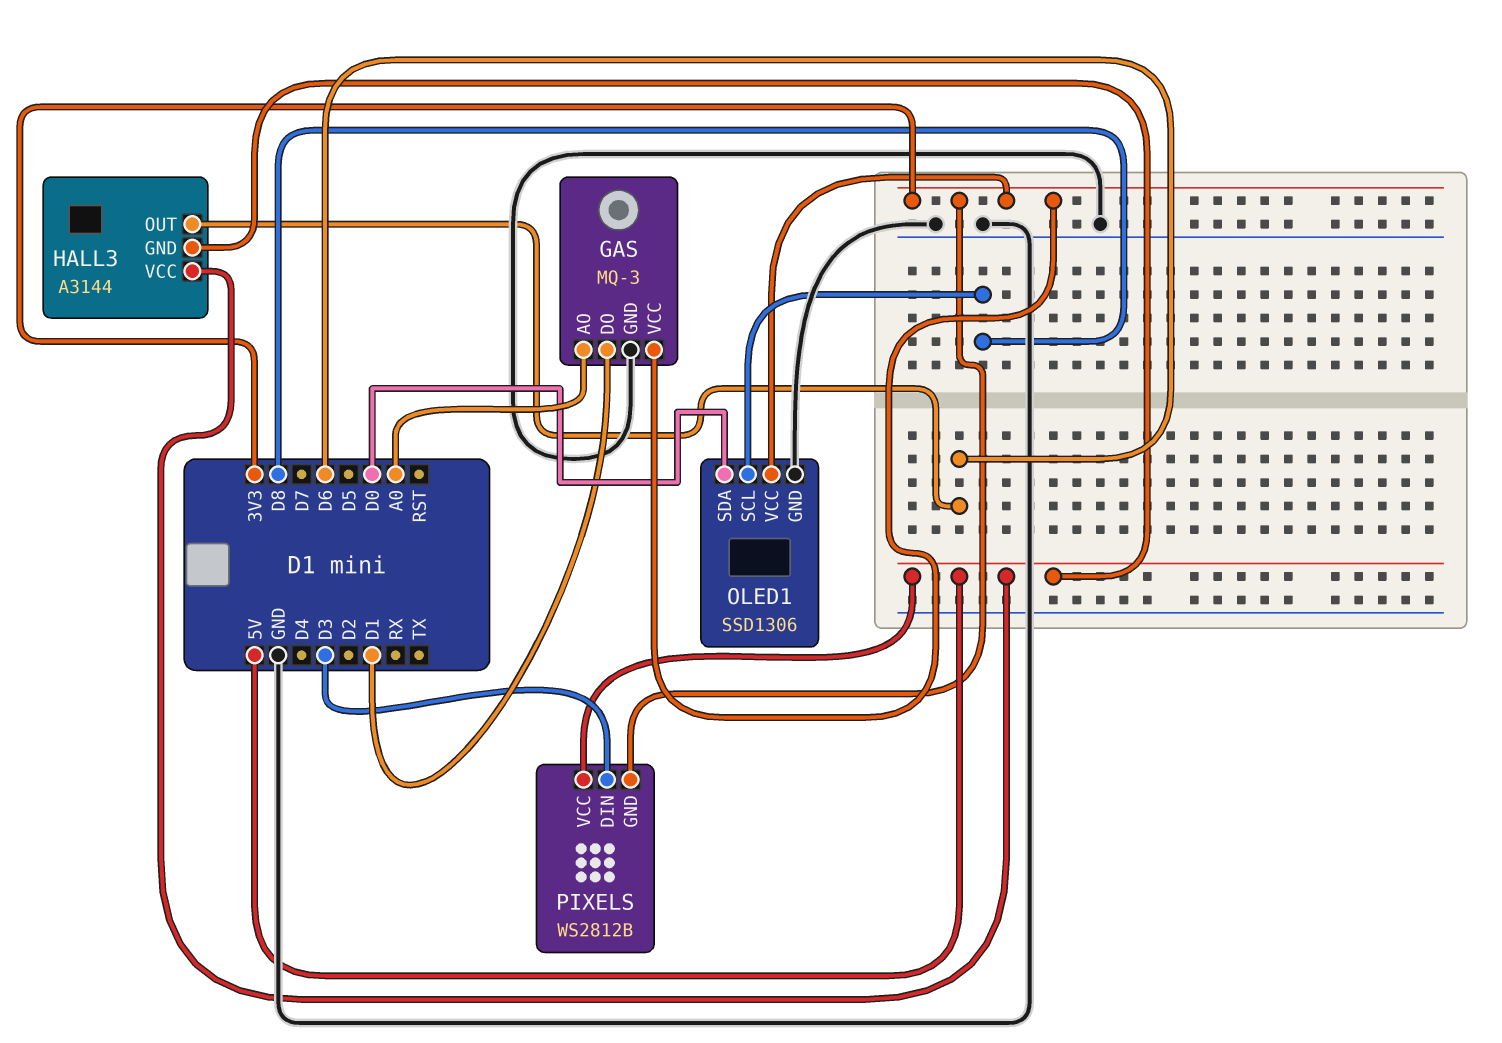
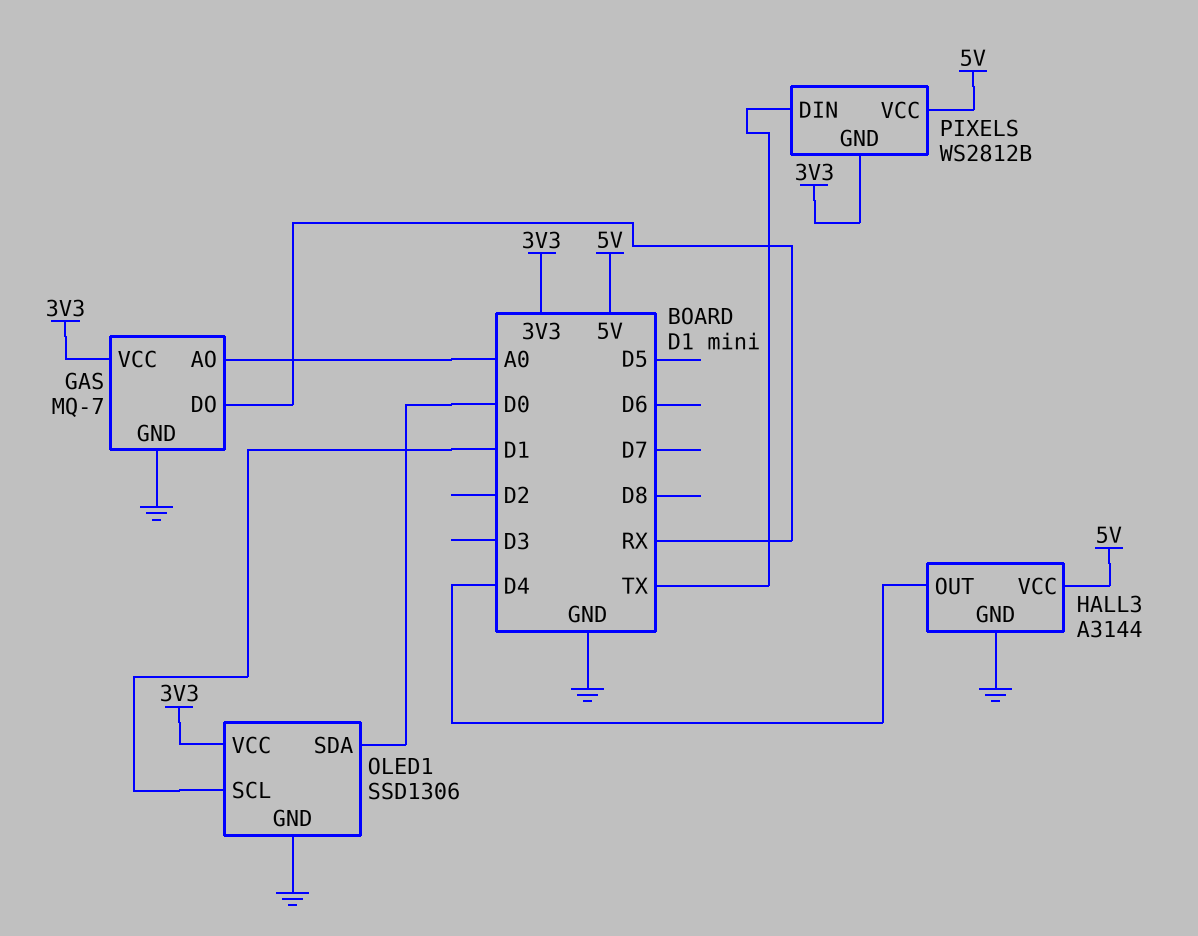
GAS: MQ-3 -> MQ-7
GAS pin DO: D1 -> RX
HALL3 pin GND: 5V -> GND
HALL3 pin OUT: D6 -> D4
OLED1 pin SCL: D8 -> D1
PIXELS pin DIN: D3 -> TX

